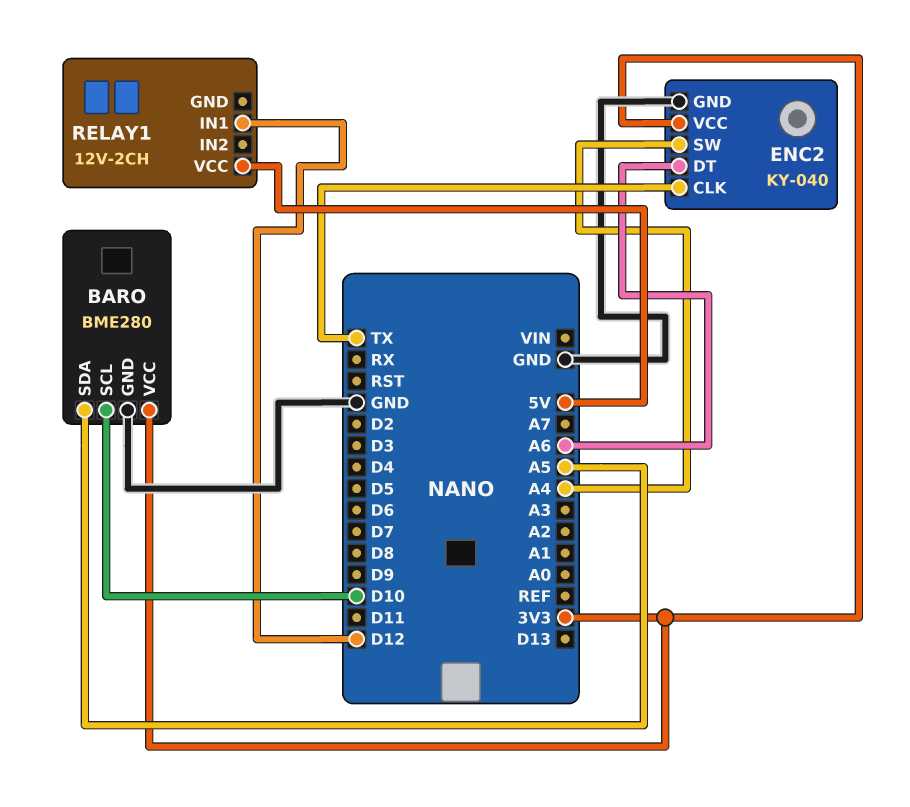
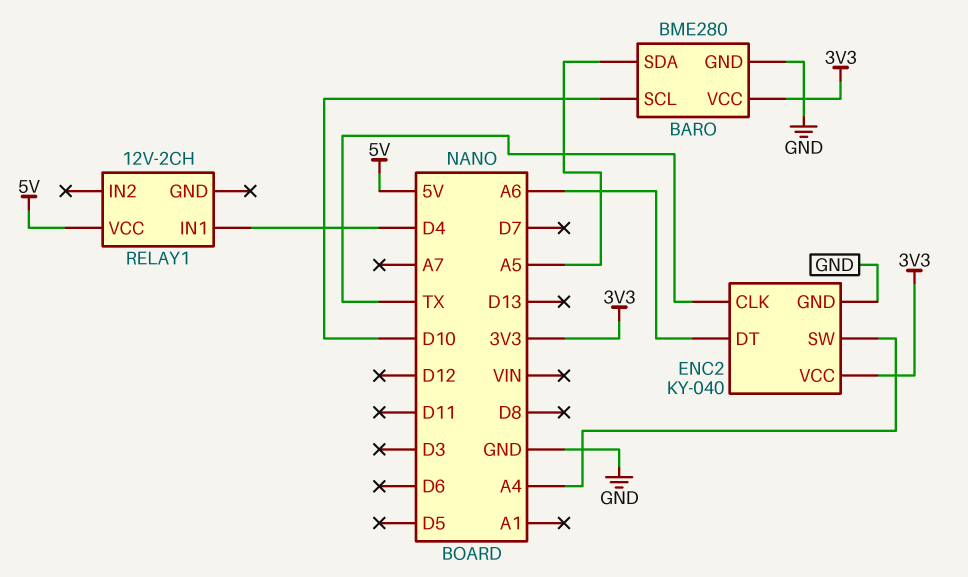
RELAY1 pin IN1: D12 -> D4

